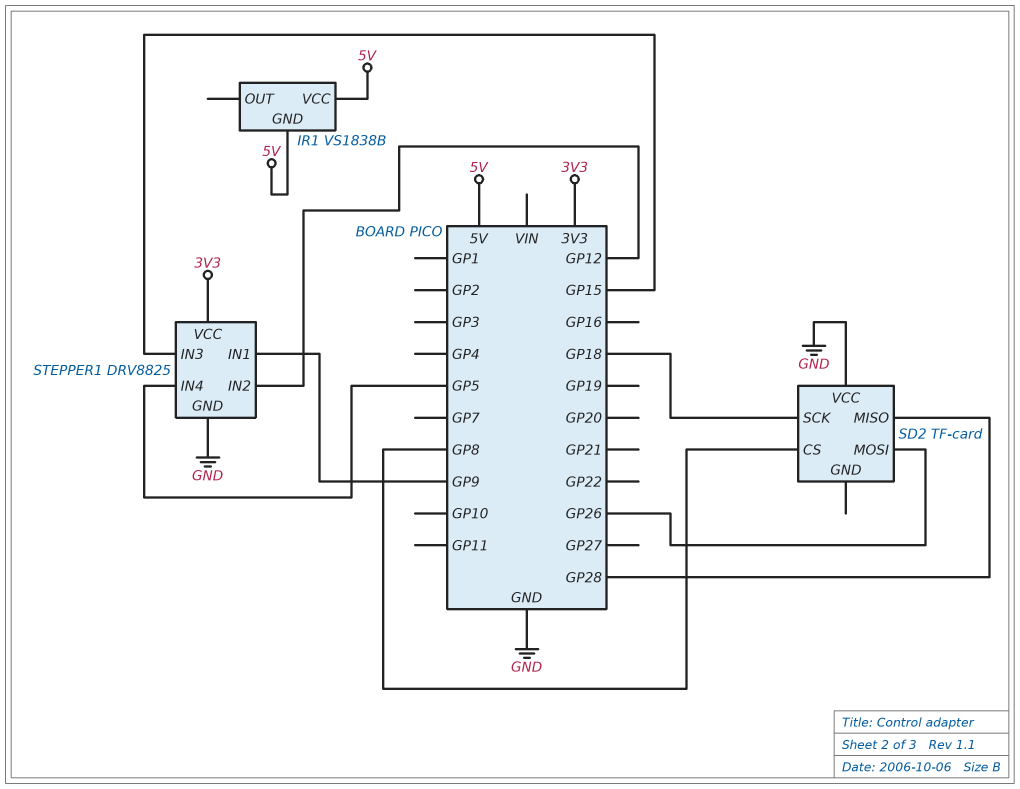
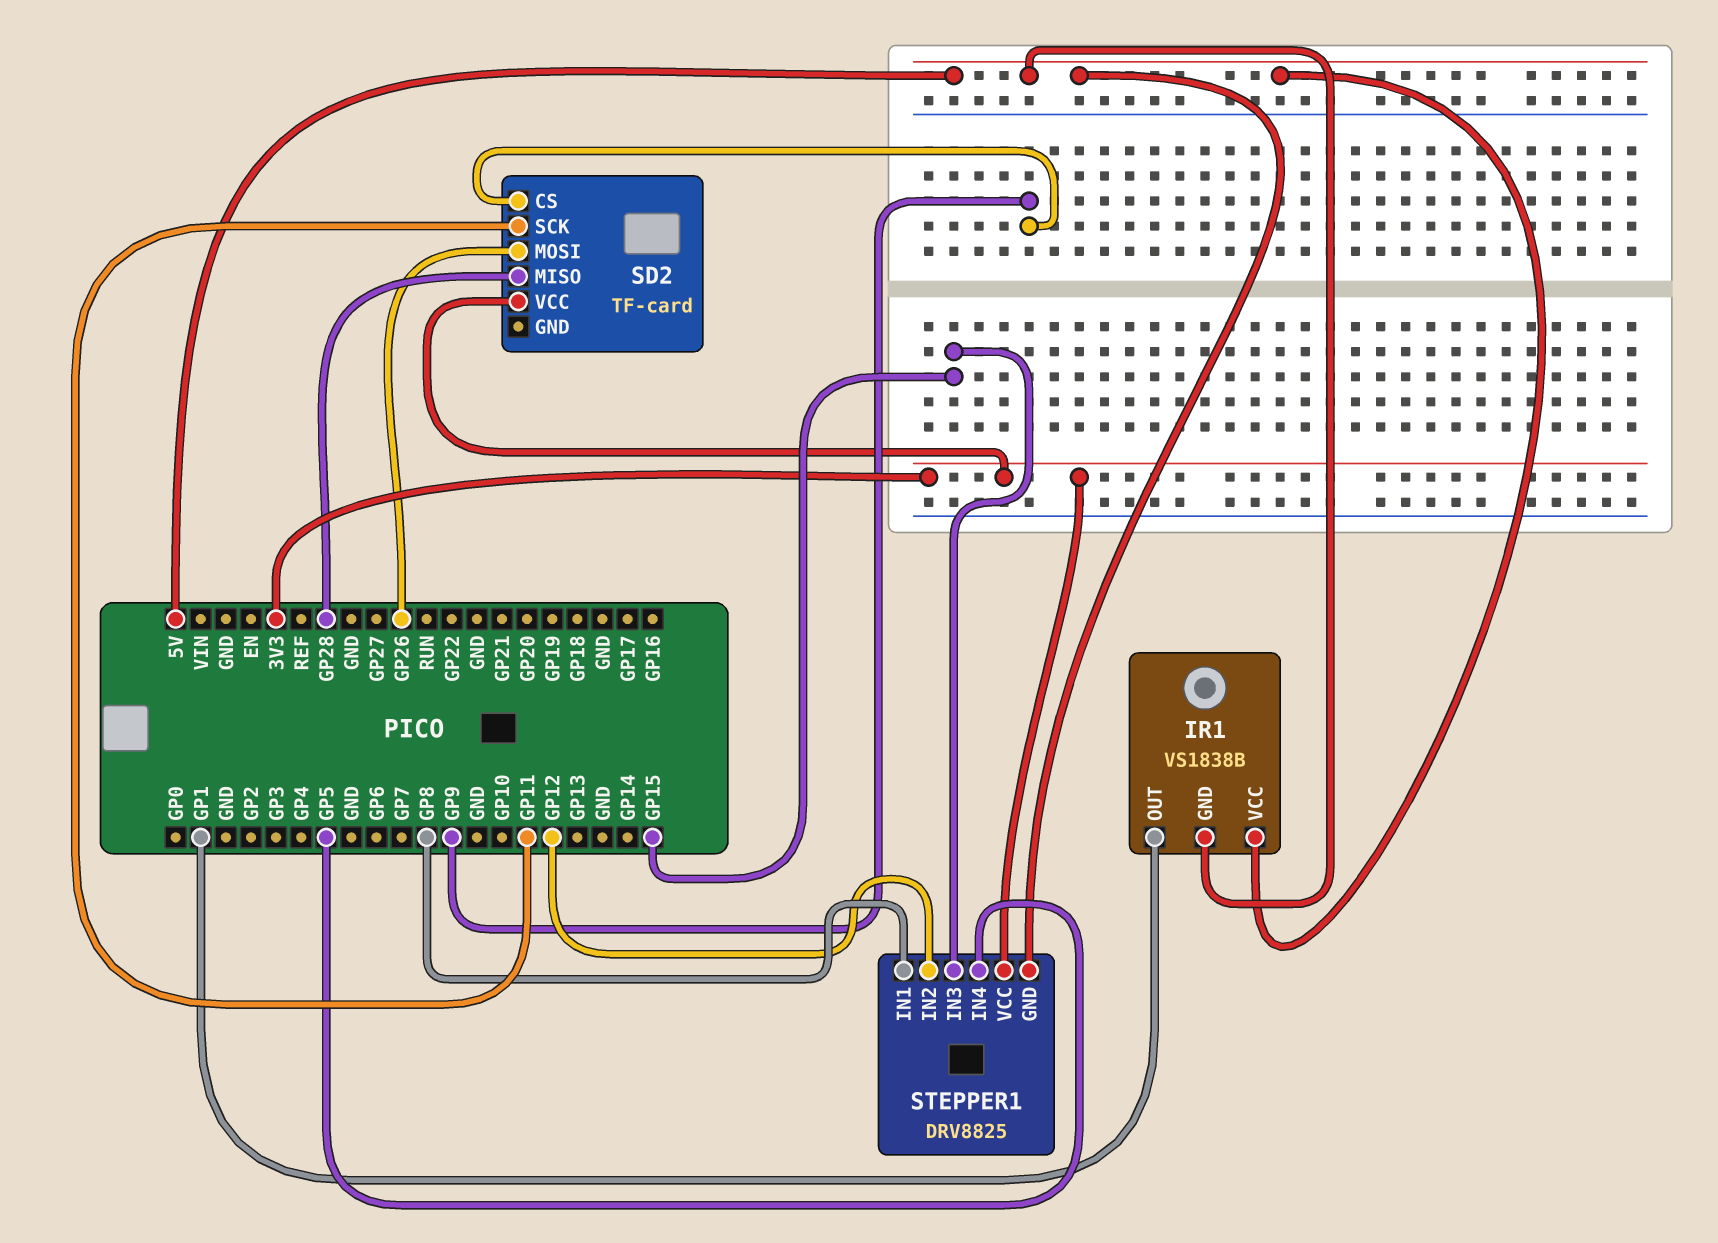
IR1 pin OUT: none -> GP1
SD2 pin CS: GP8 -> GP9
SD2 pin SCK: GP18 -> GP11
SD2 pin VCC: GND -> 3V3
STEPPER1 pin GND: GND -> 5V
STEPPER1 pin IN1: GP9 -> GP8

